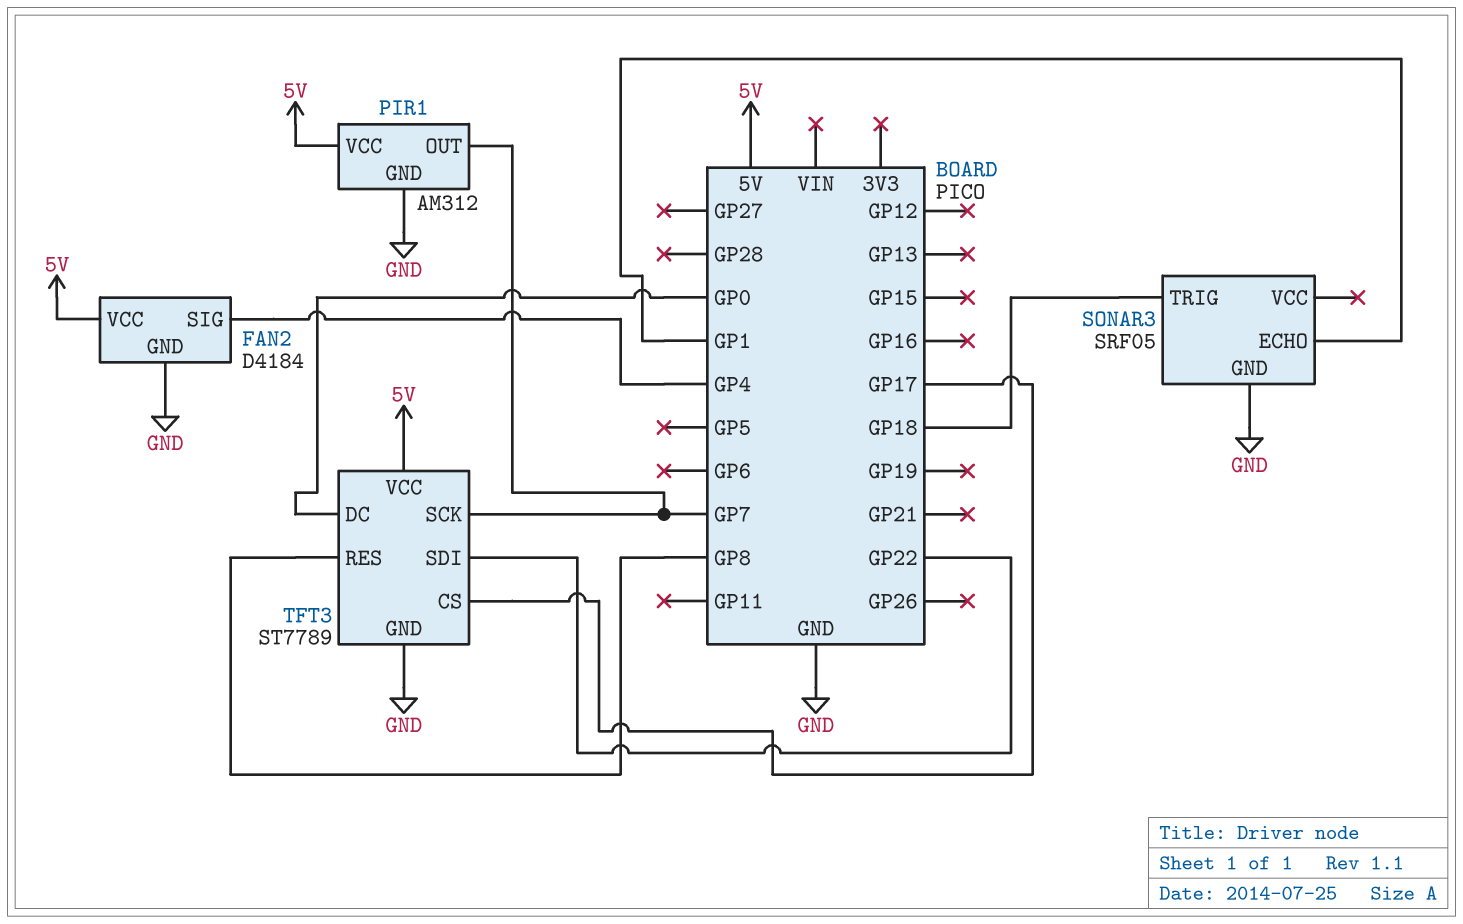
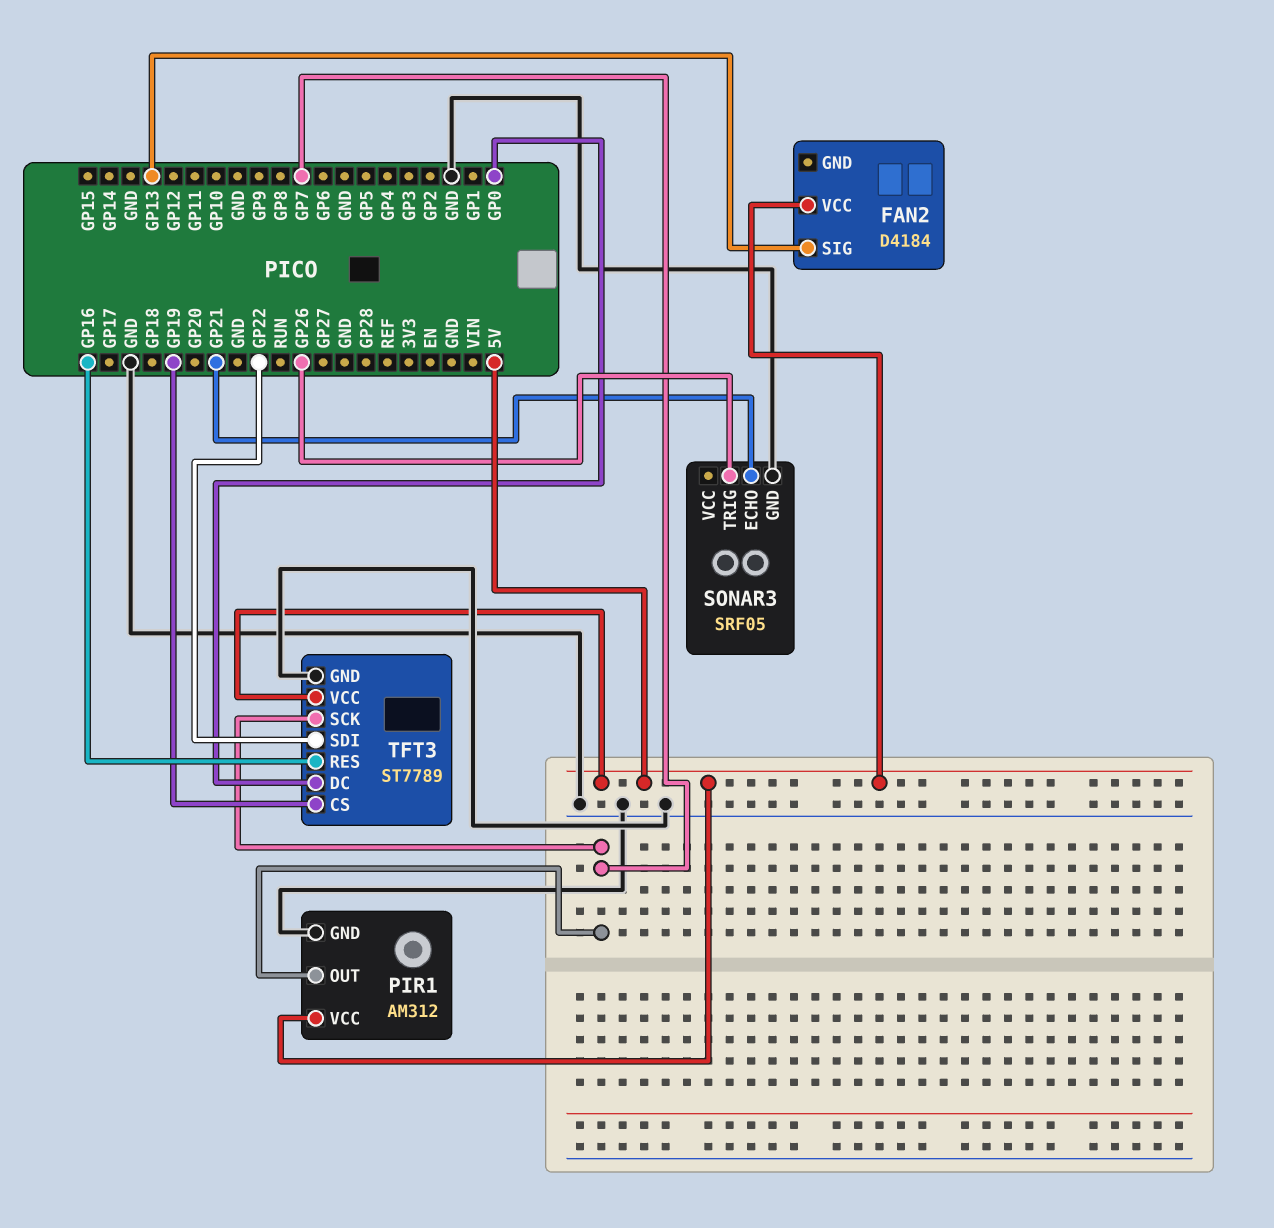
FAN2 pin GND: GND -> none
FAN2 pin SIG: GP4 -> GP13
SONAR3 pin ECHO: GP1 -> GP21
SONAR3 pin TRIG: GP18 -> GP26
TFT3 pin CS: GP17 -> GP19
TFT3 pin RES: GP8 -> GP16

